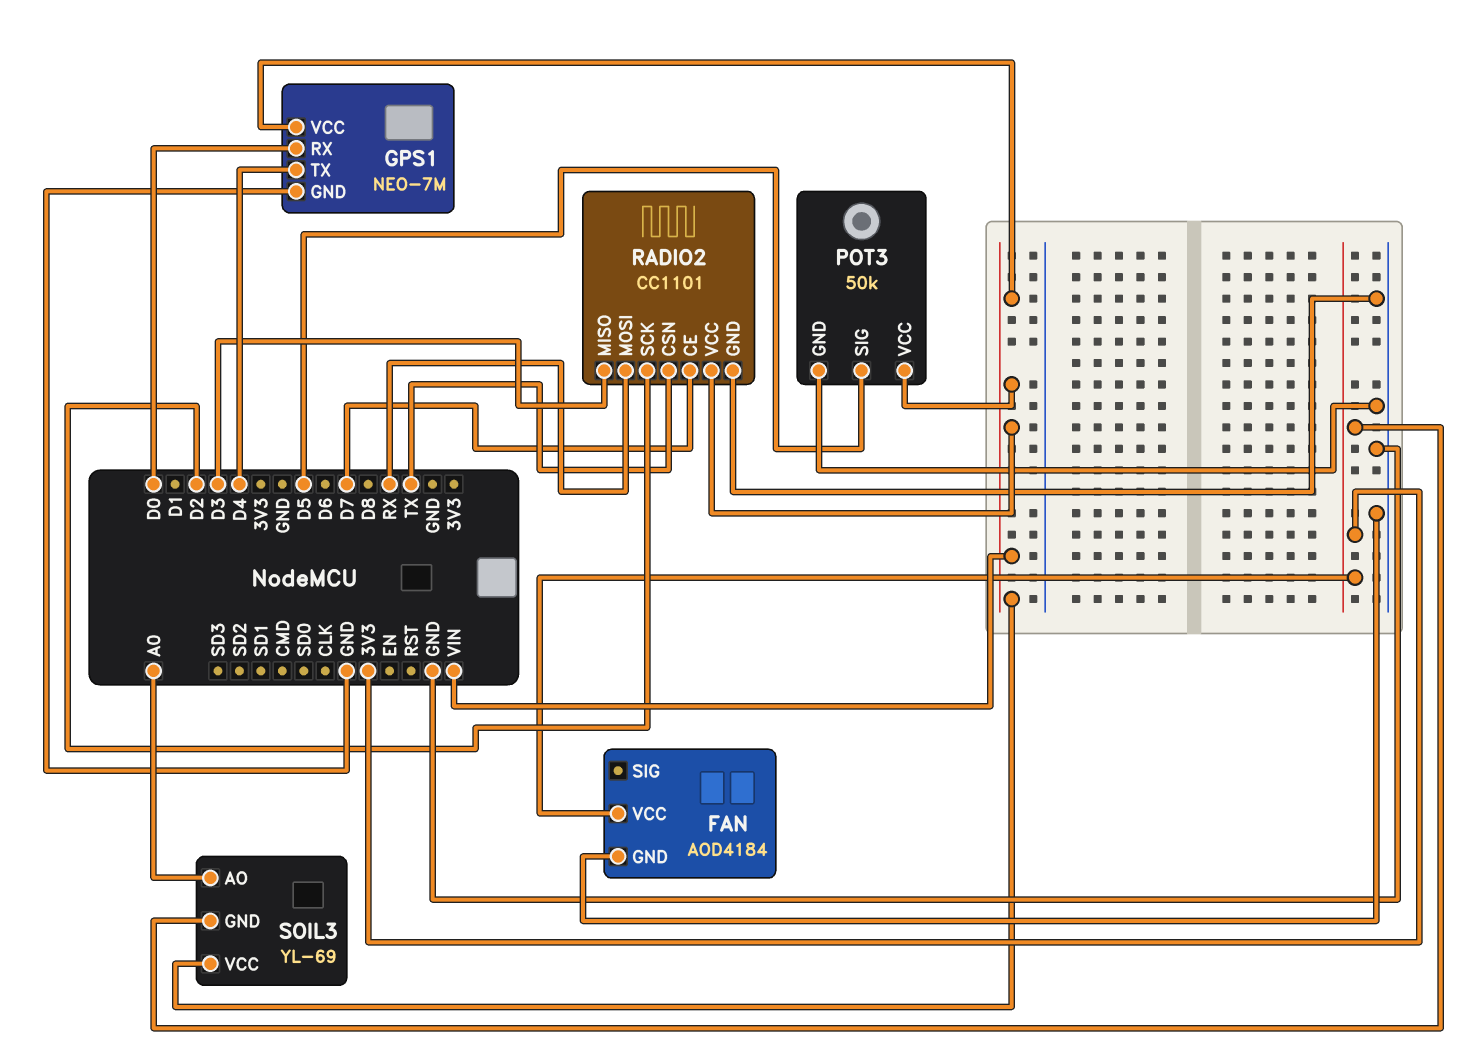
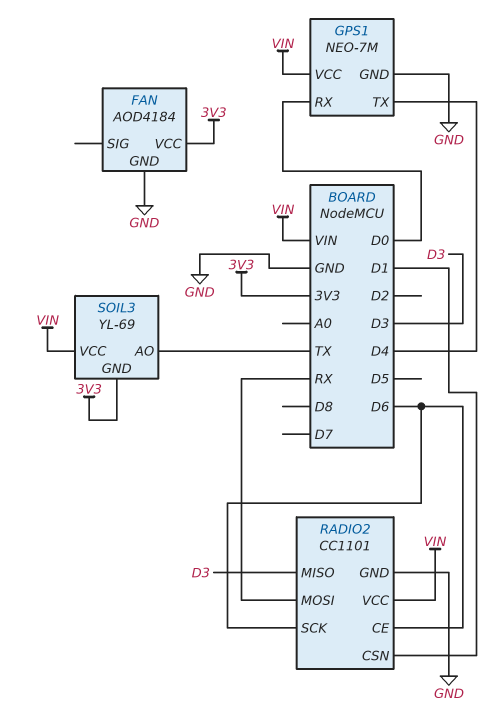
POT3: 50k -> none
POT3 pin GND: GND -> none
POT3 pin SIG: D5 -> none
POT3 pin VCC: VIN -> none
RADIO2 pin CE: D7 -> D6
RADIO2 pin CSN: TX -> D1
RADIO2 pin SCK: D2 -> D6
SOIL3 pin AO: A0 -> TX

